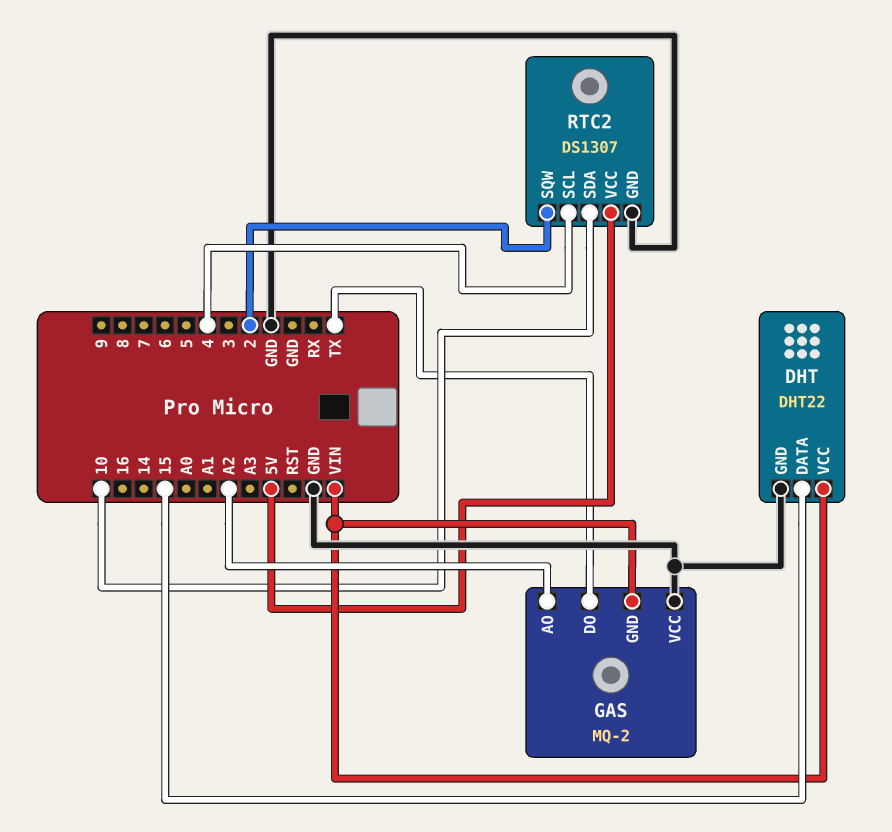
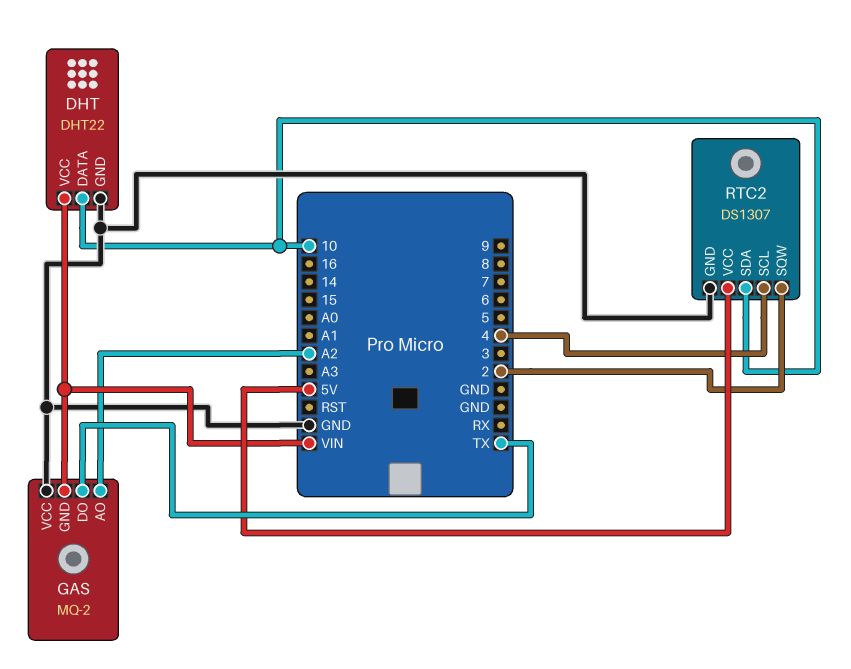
DHT pin DATA: 15 -> 10

